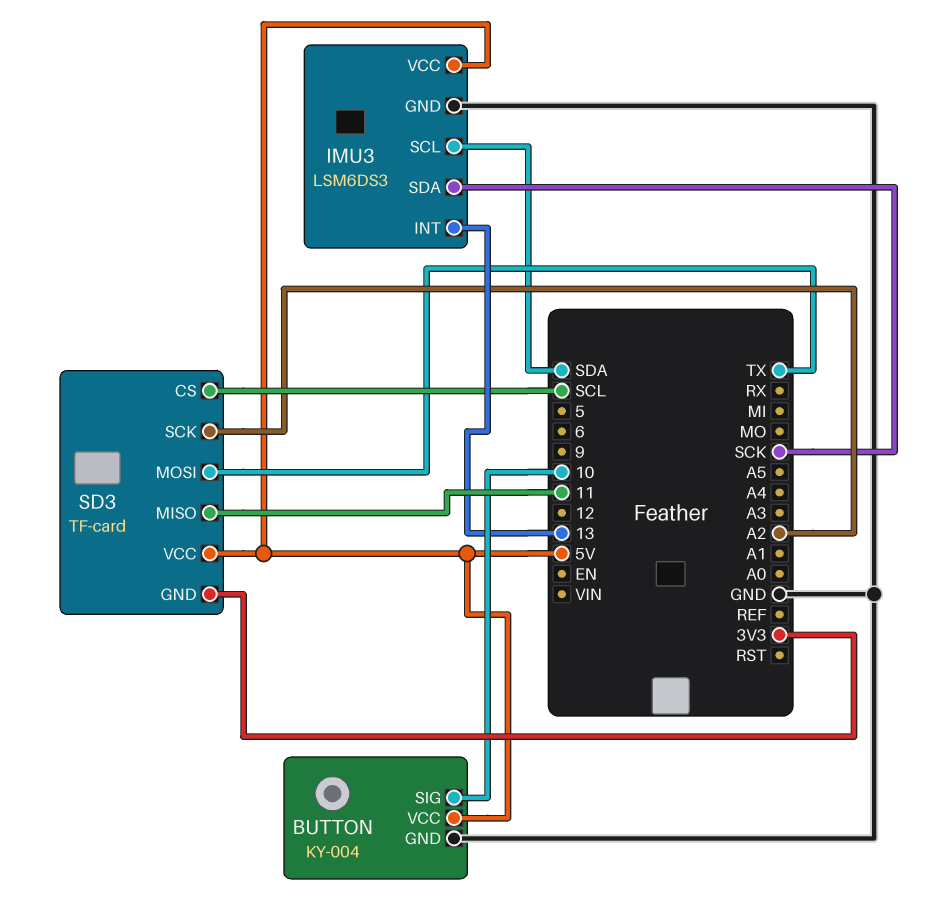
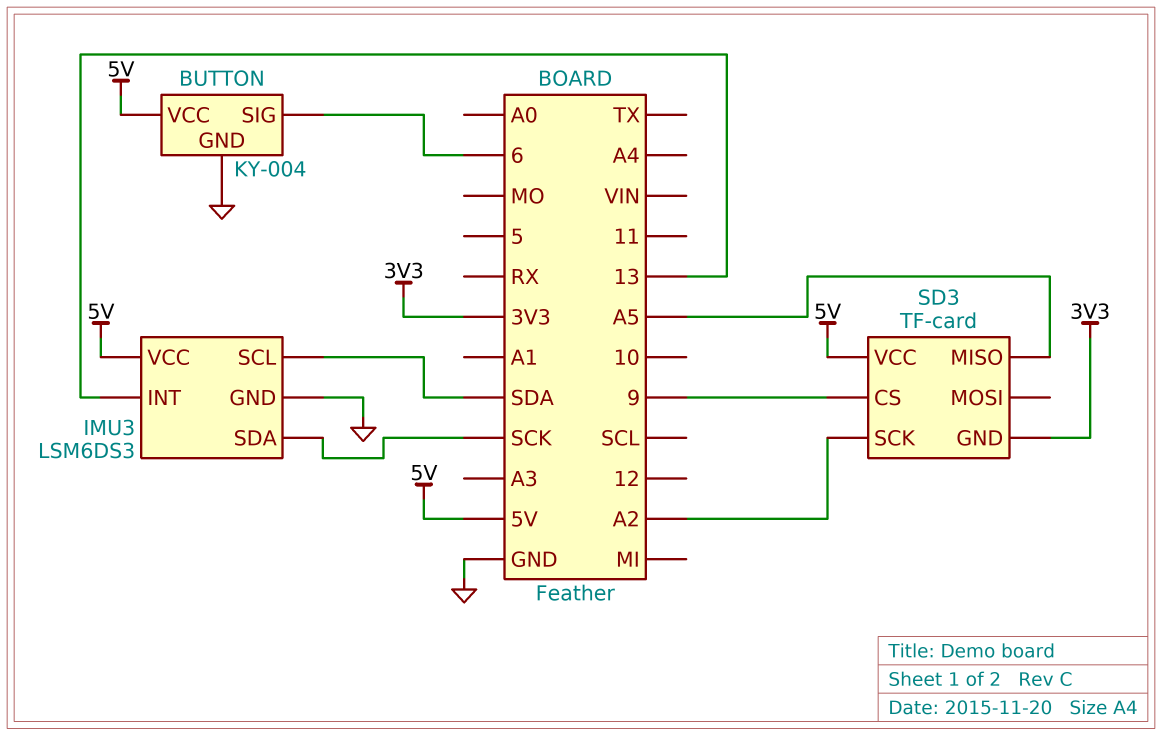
BUTTON pin SIG: 10 -> 6
SD3 pin CS: SCL -> 9
SD3 pin MISO: 11 -> A5
SD3 pin MOSI: TX -> none

